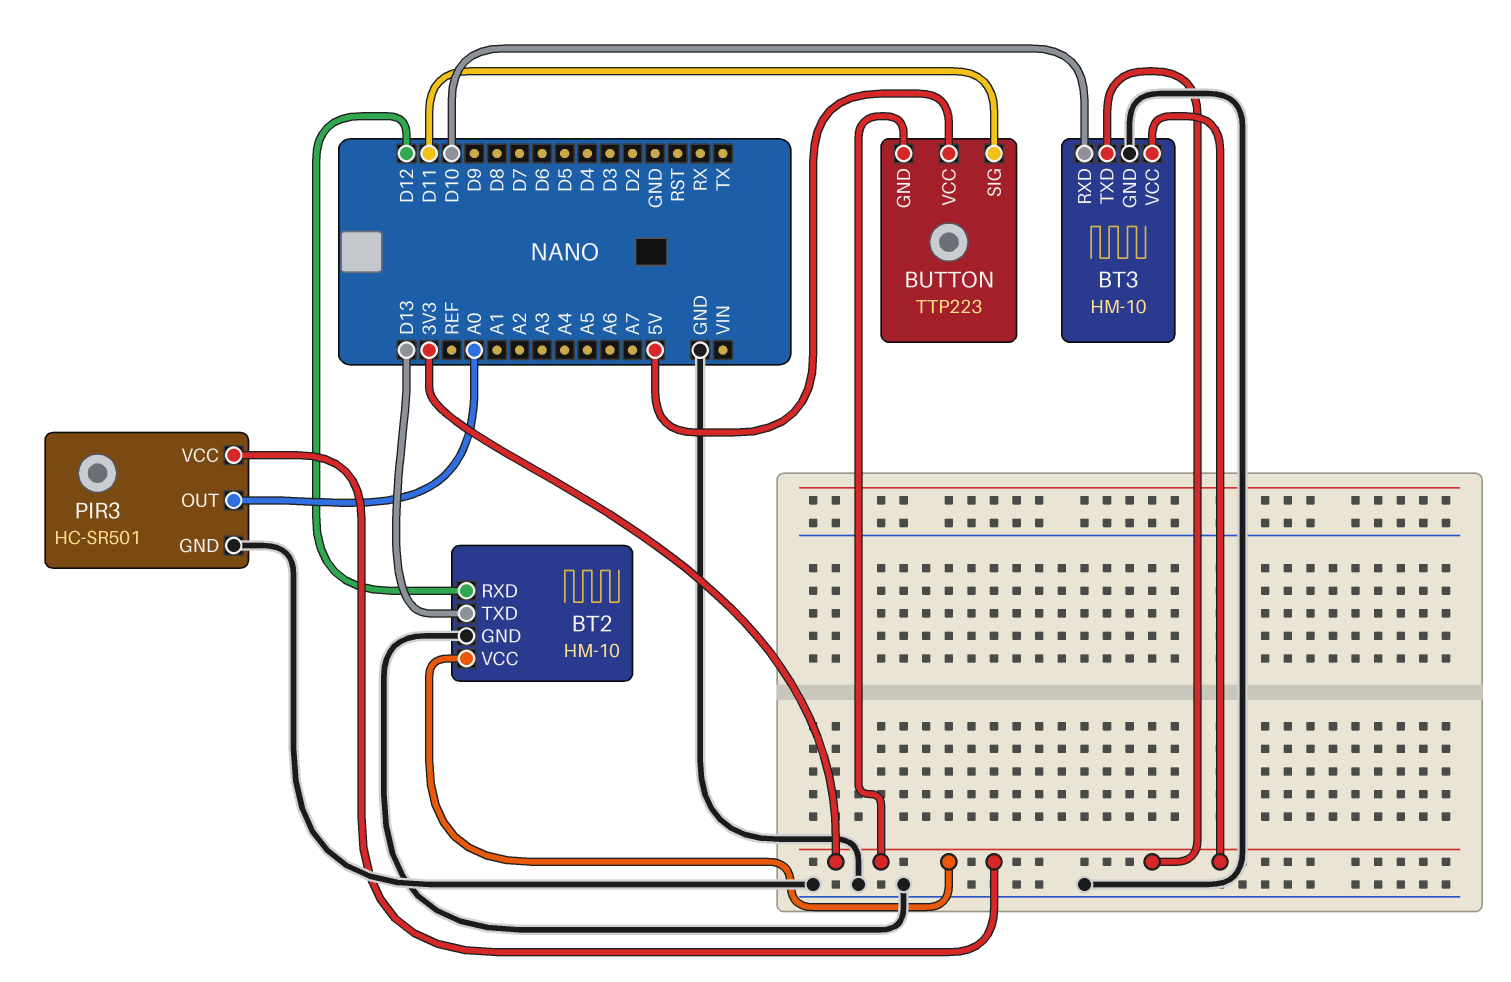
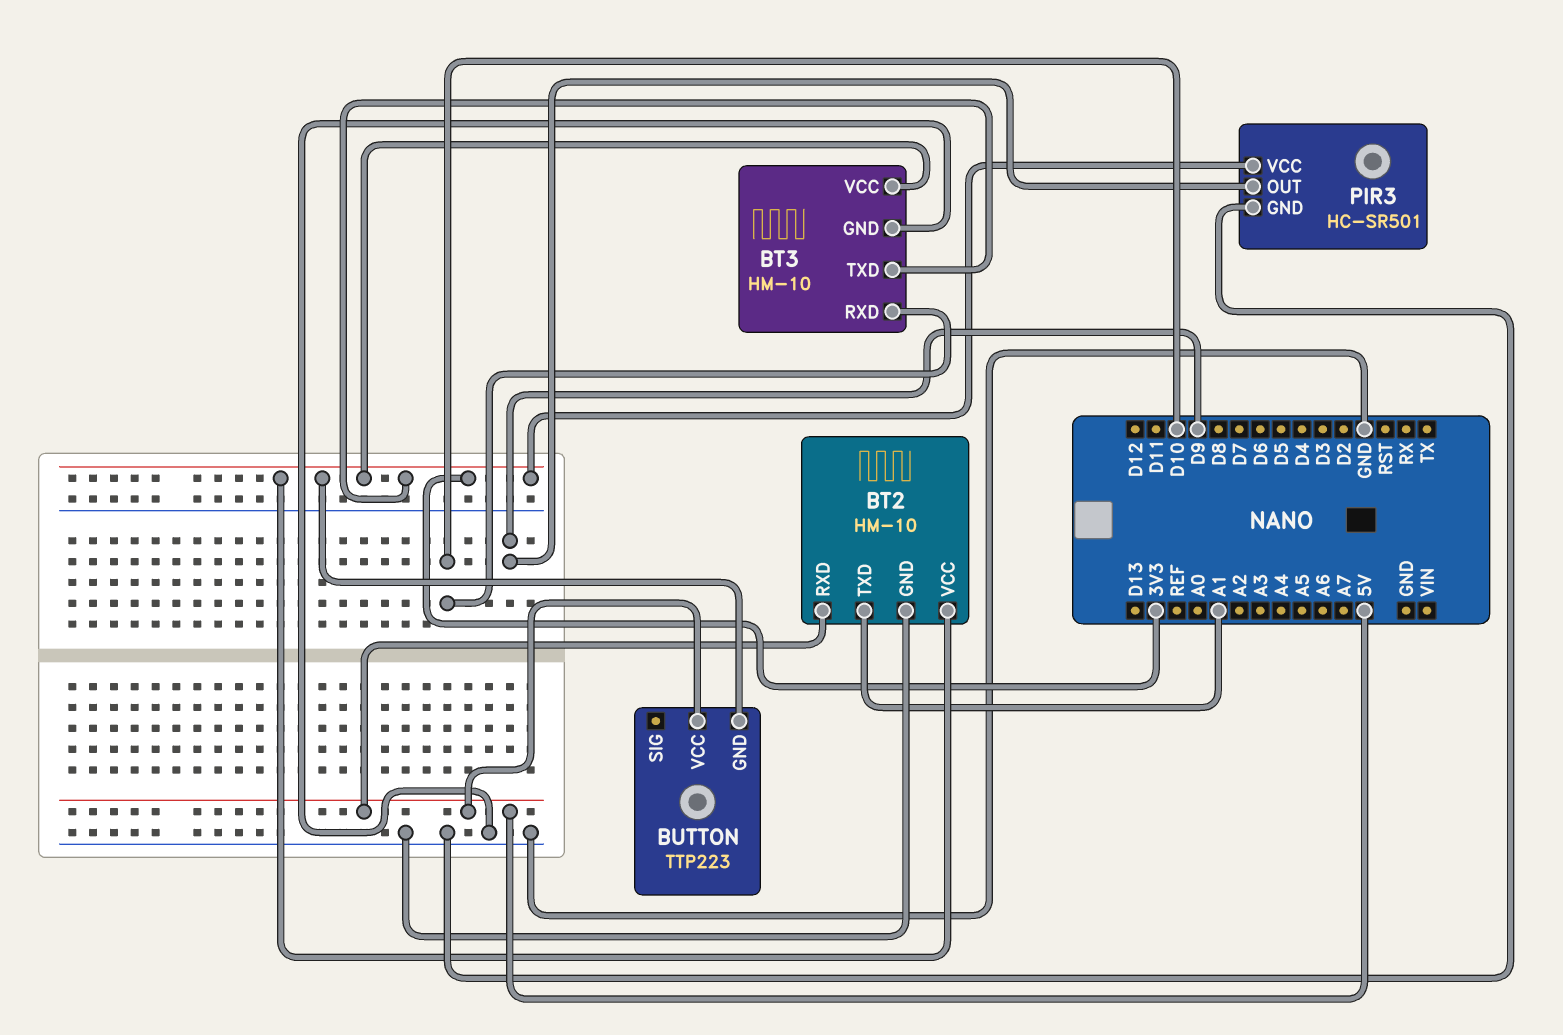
BT2 pin RXD: D12 -> 5V
BT2 pin TXD: D13 -> A1
BUTTON pin SIG: D11 -> none
PIR3 pin OUT: A0 -> D9

